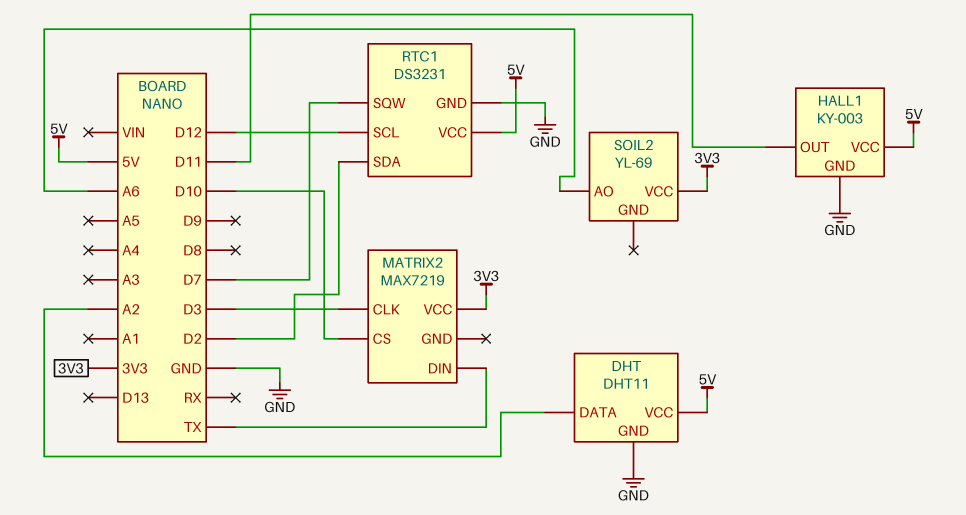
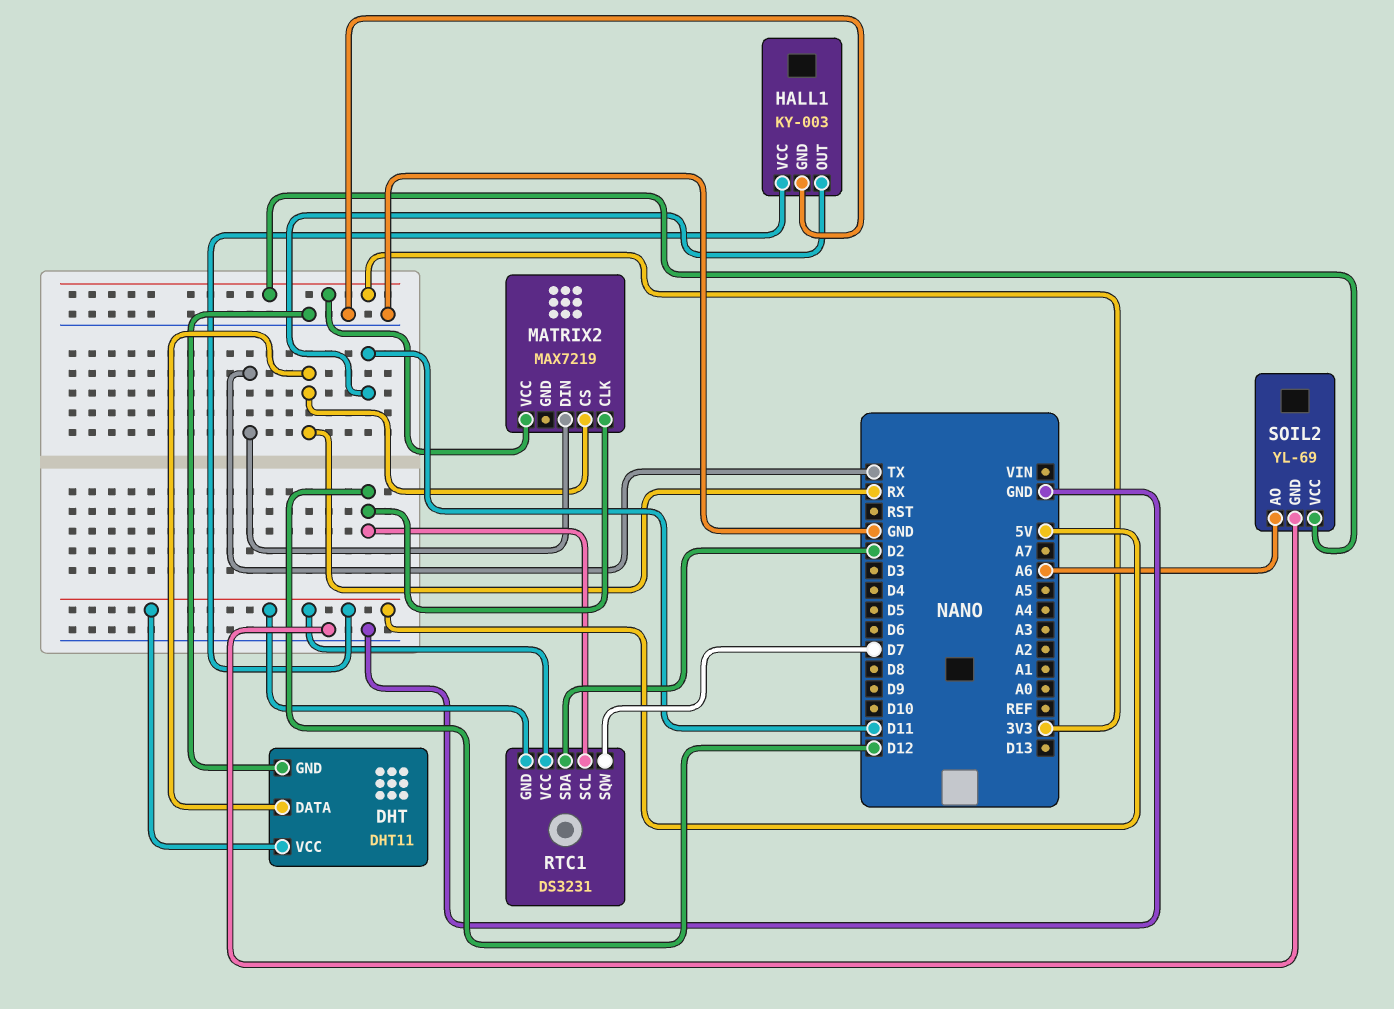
DHT pin DATA: A2 -> RX
MATRIX2 pin CLK: D3 -> D12
MATRIX2 pin CS: D10 -> RX
RTC1 pin GND: GND -> 5V
SOIL2 pin GND: none -> GND

